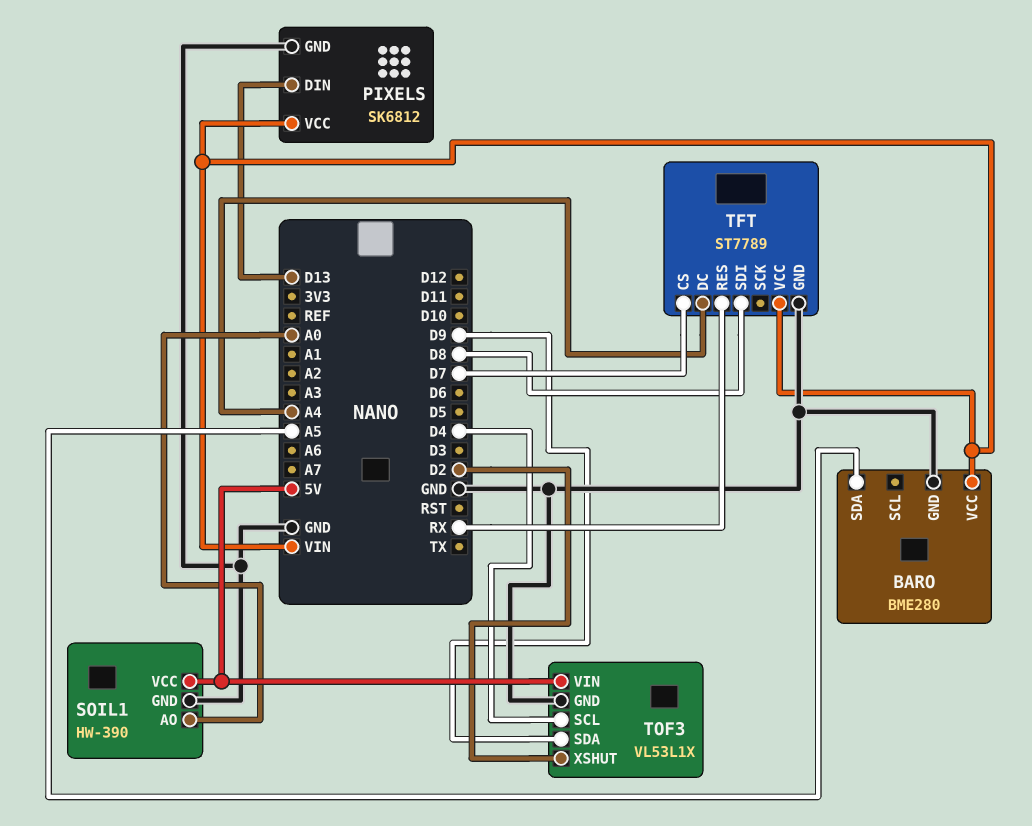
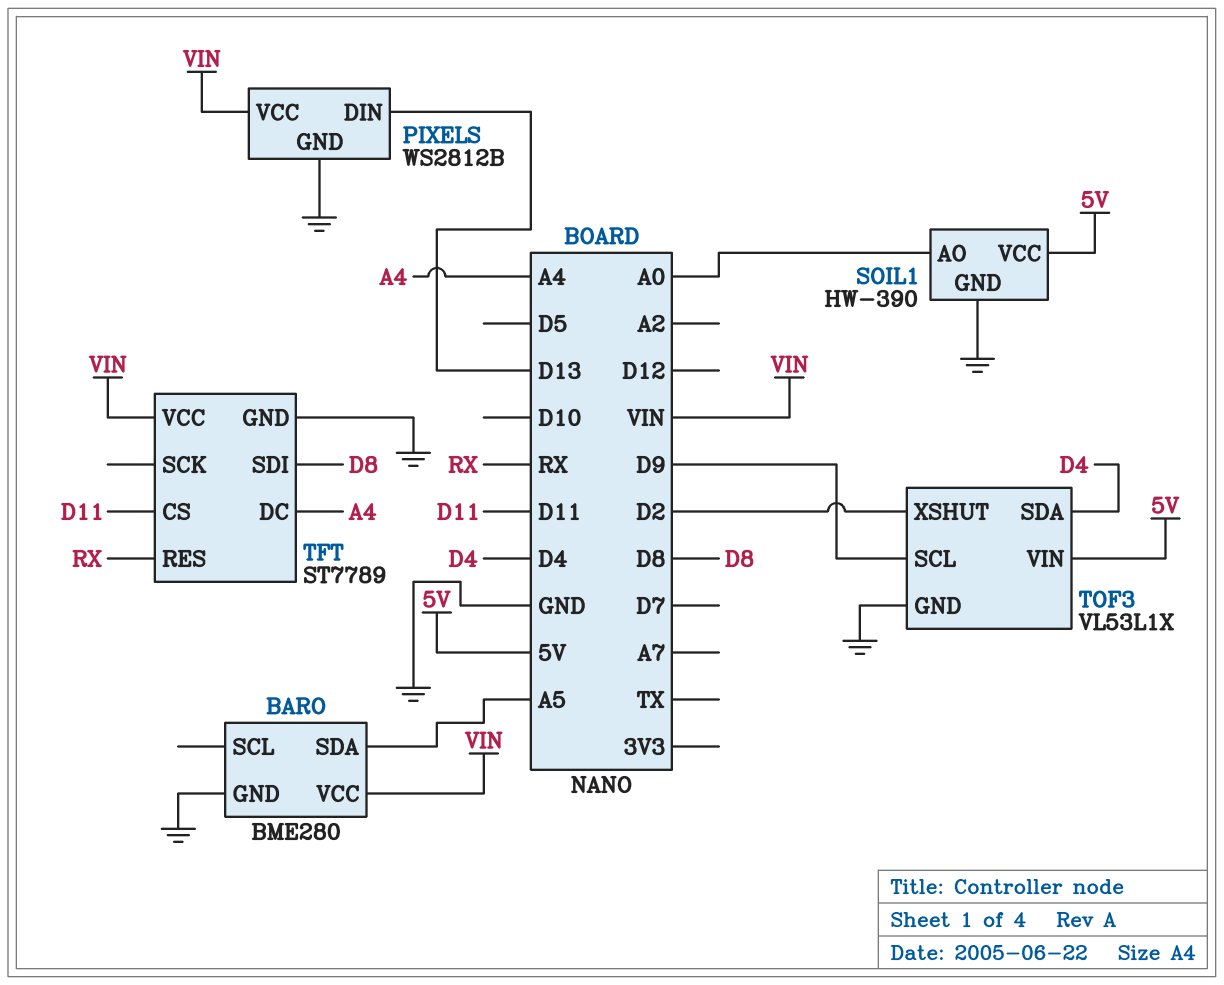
PIXELS: SK6812 -> WS2812B
TFT pin CS: D7 -> D11
TOF3 pin SCL: D4 -> D9
TOF3 pin SDA: D9 -> D4

